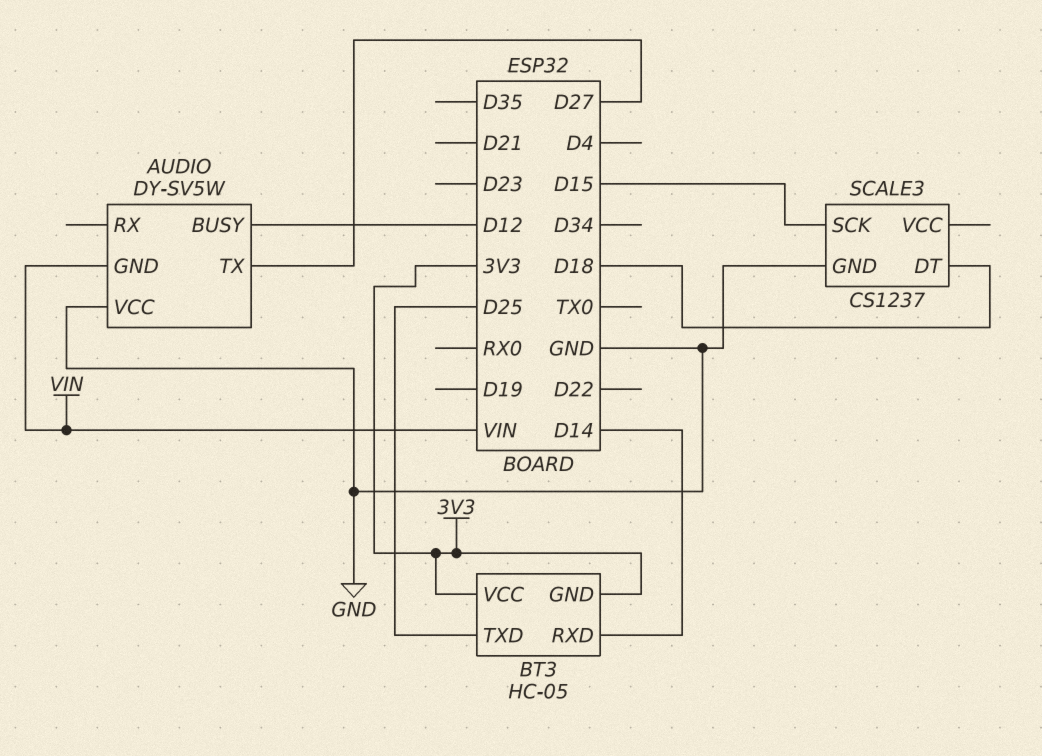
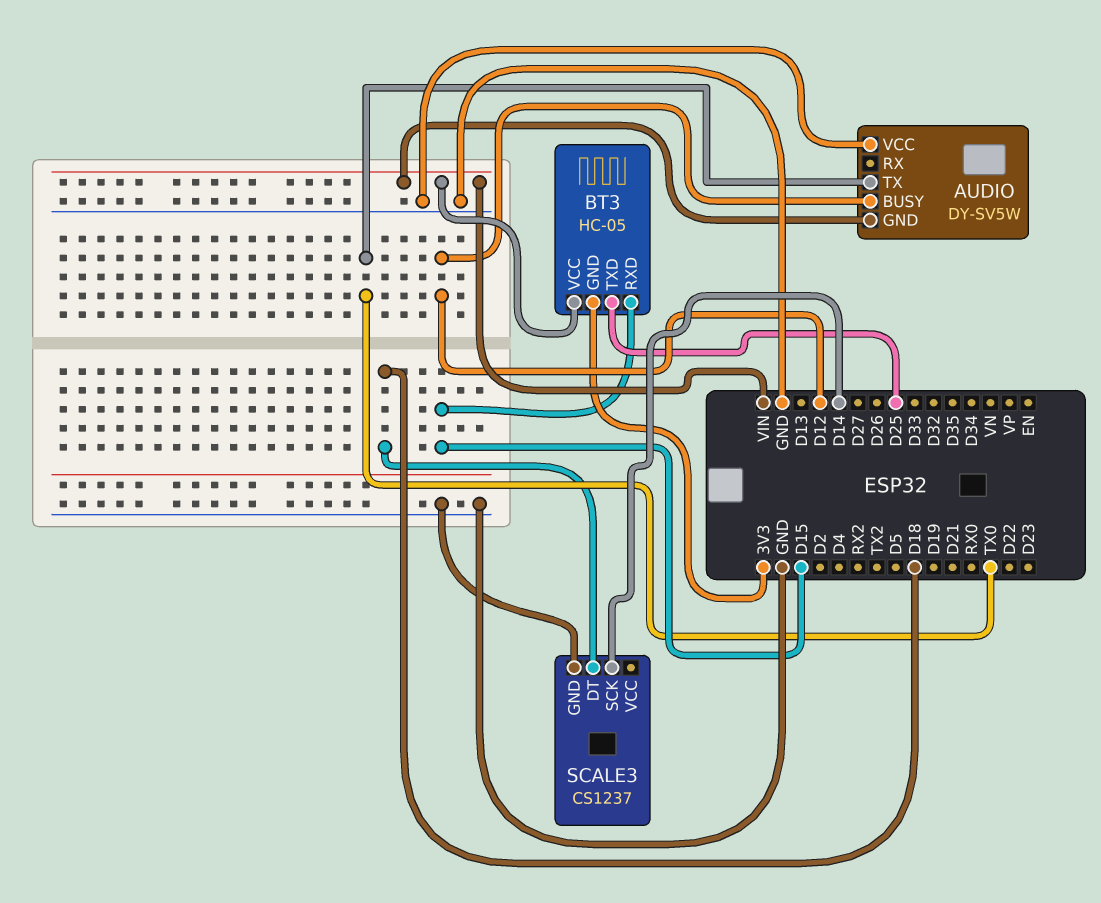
AUDIO pin TX: D27 -> TX0
BT3 pin RXD: D14 -> D15
BT3 pin VCC: 3V3 -> VIN
SCALE3 pin SCK: D15 -> D14

